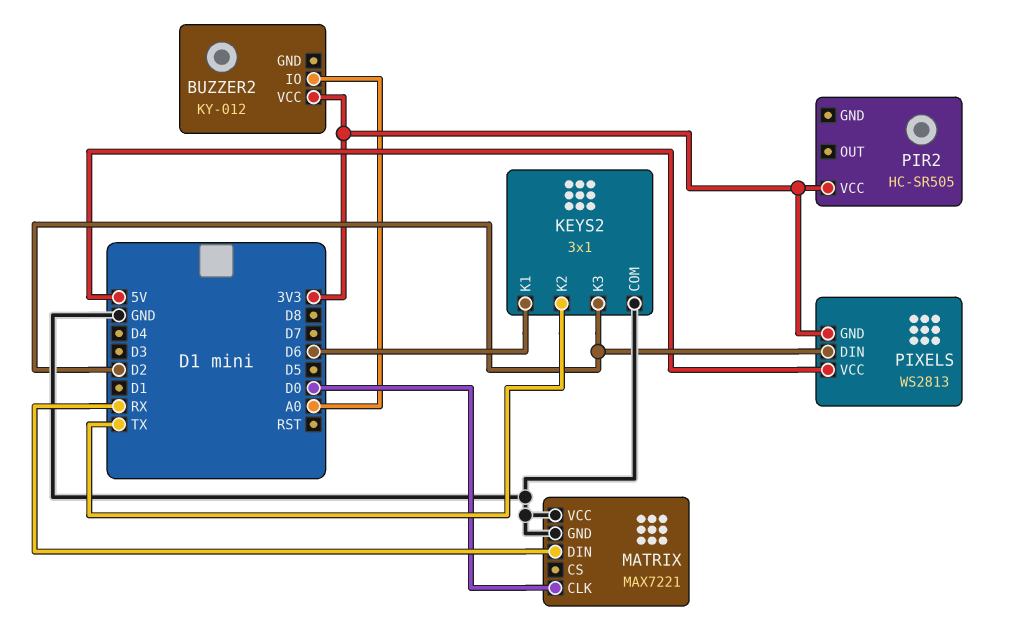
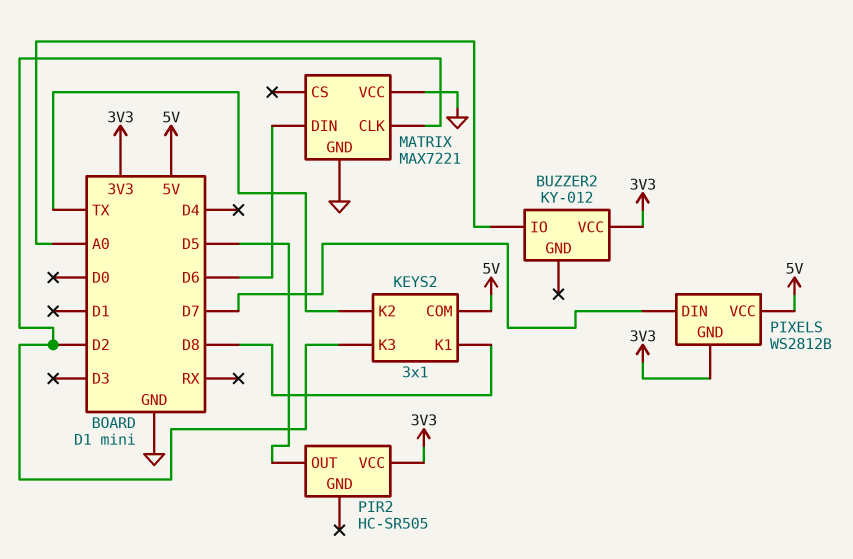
KEYS2 pin COM: GND -> 5V
KEYS2 pin K1: D6 -> D8
MATRIX pin CLK: D0 -> D2
MATRIX pin DIN: RX -> D6
PIR2 pin OUT: none -> D5
PIXELS: WS2813 -> WS2812B
PIXELS pin DIN: D2 -> D7

